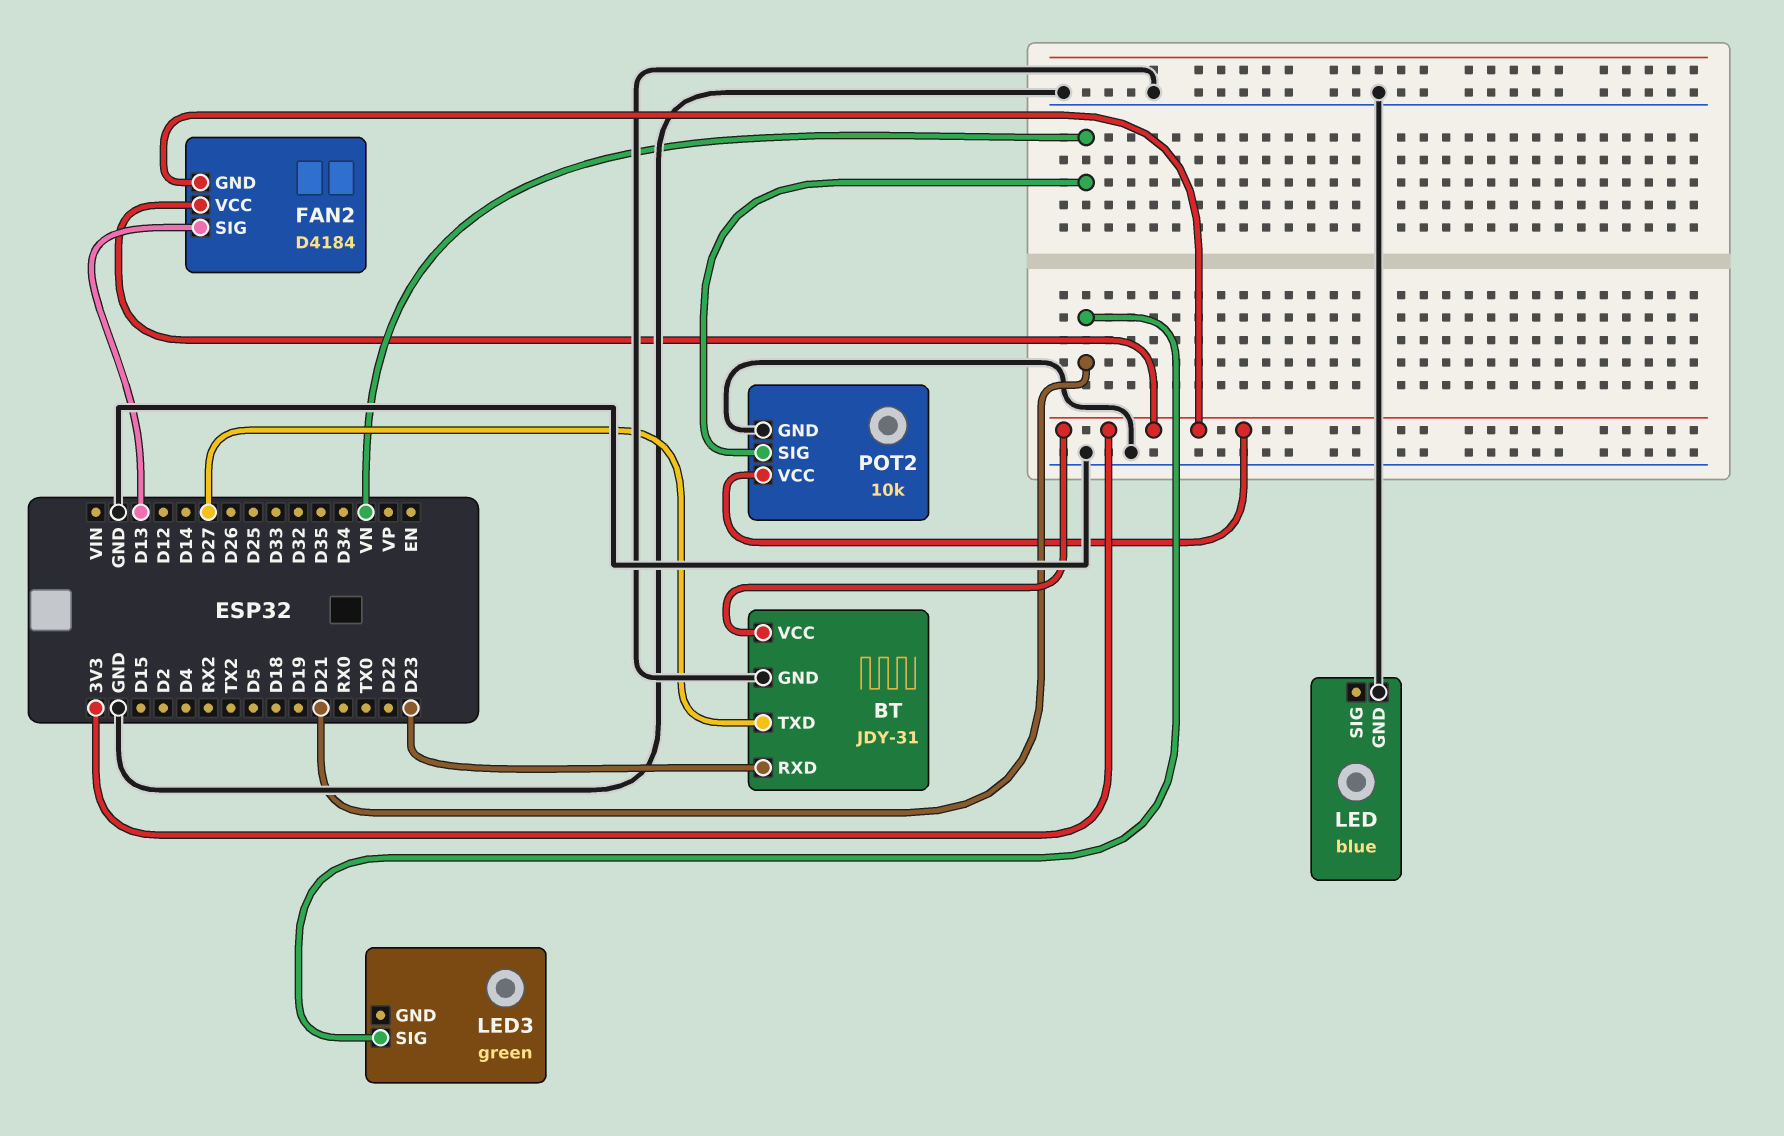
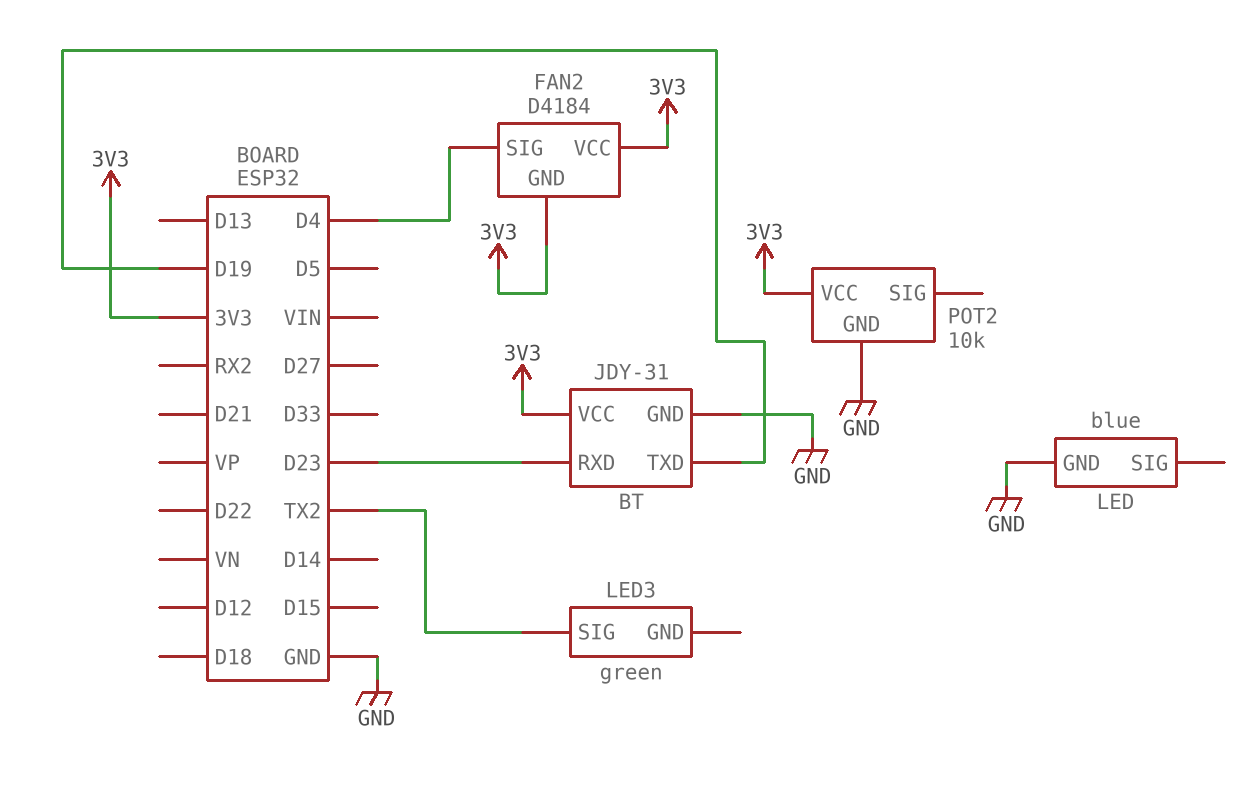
BT pin TXD: D27 -> D19
FAN2 pin SIG: D13 -> D4
LED3 pin SIG: D21 -> TX2
POT2 pin SIG: VN -> none

